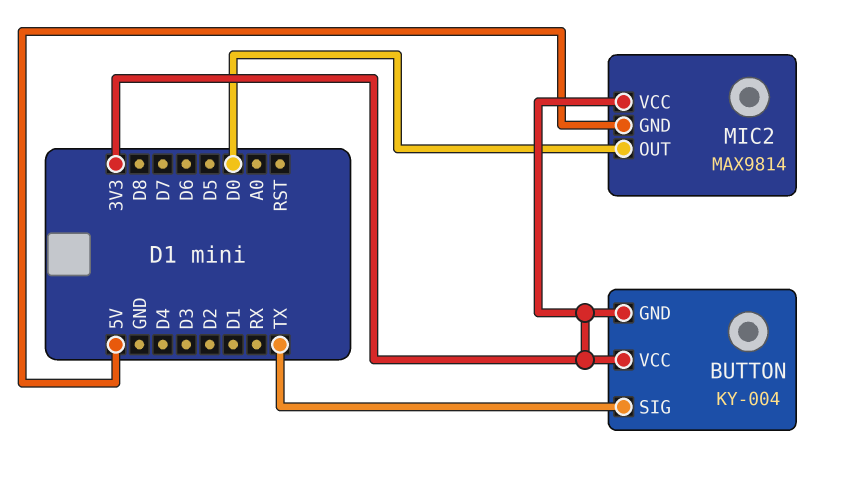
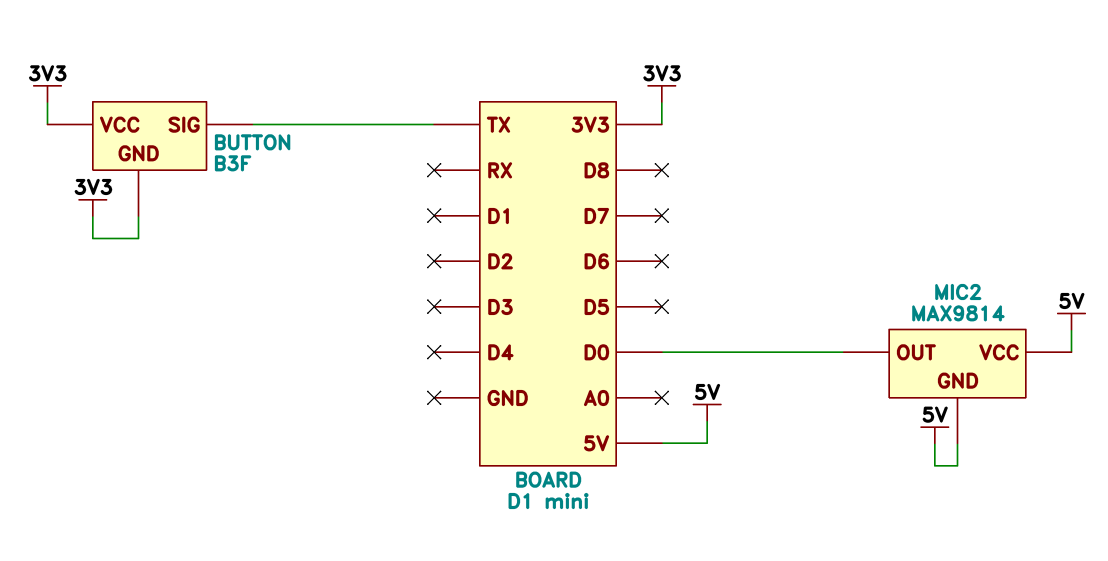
BUTTON: KY-004 -> B3F
MIC2 pin VCC: 3V3 -> 5V

